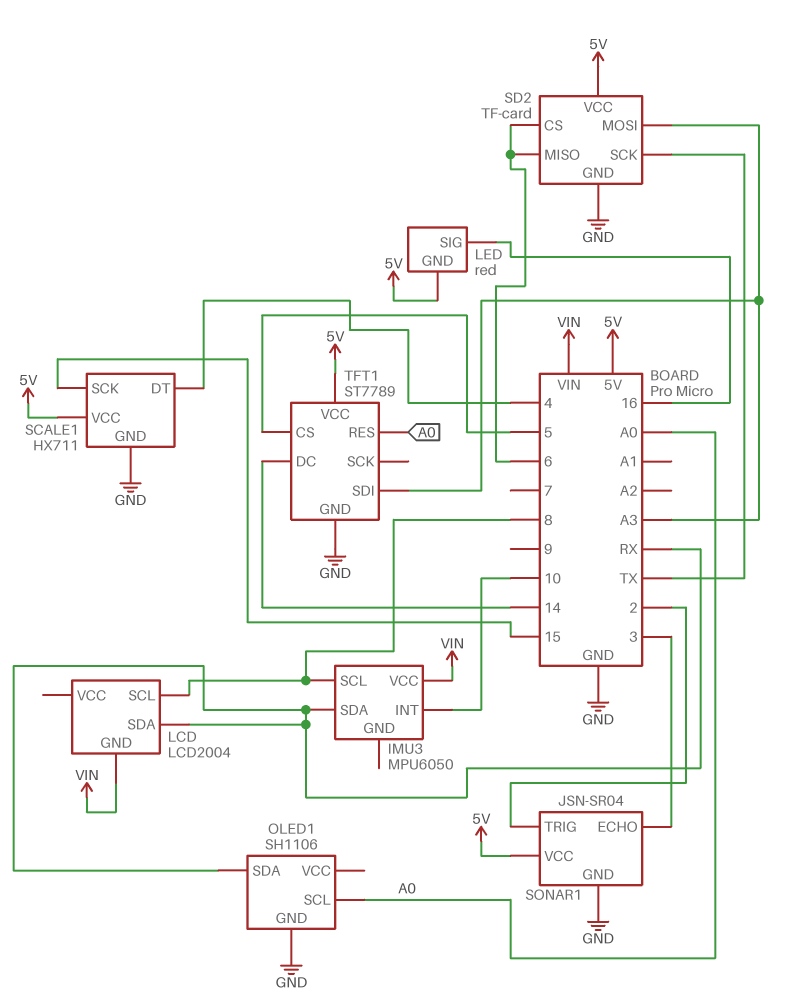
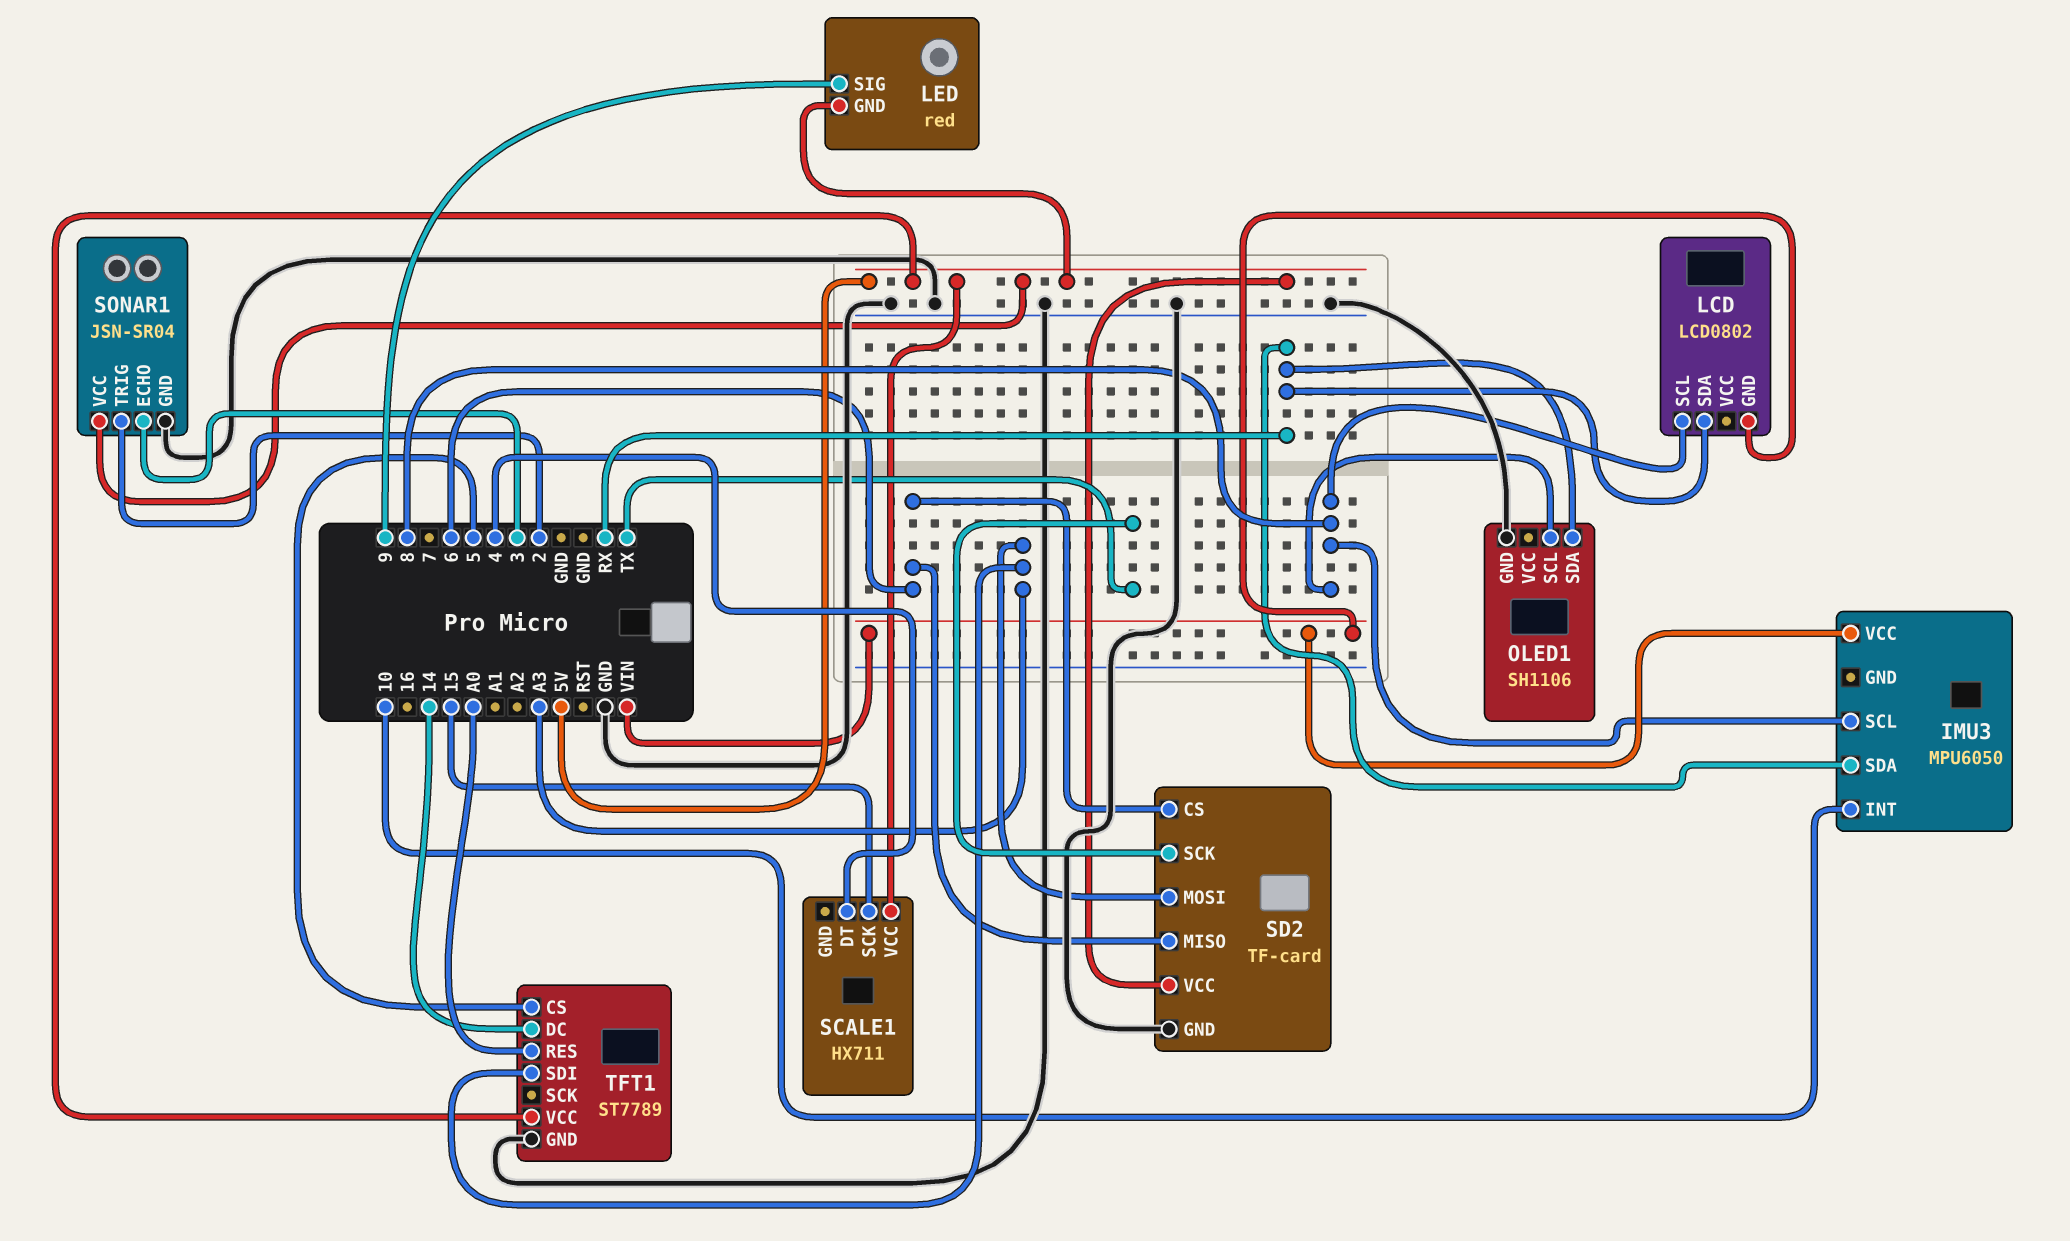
LCD: LCD2004 -> LCD0802
LED pin SIG: 16 -> 9
OLED1 pin SCL: A0 -> 8
SCALE1 pin GND: GND -> none

